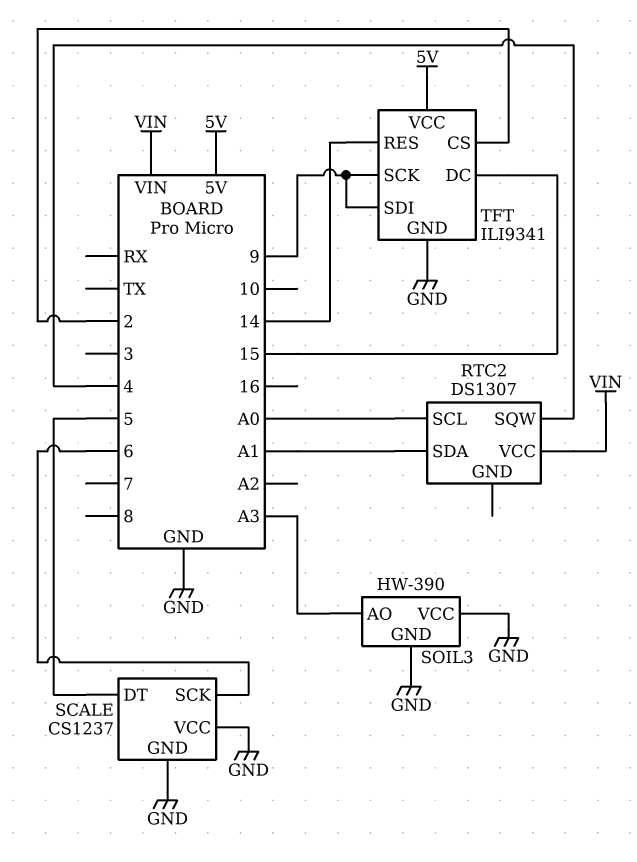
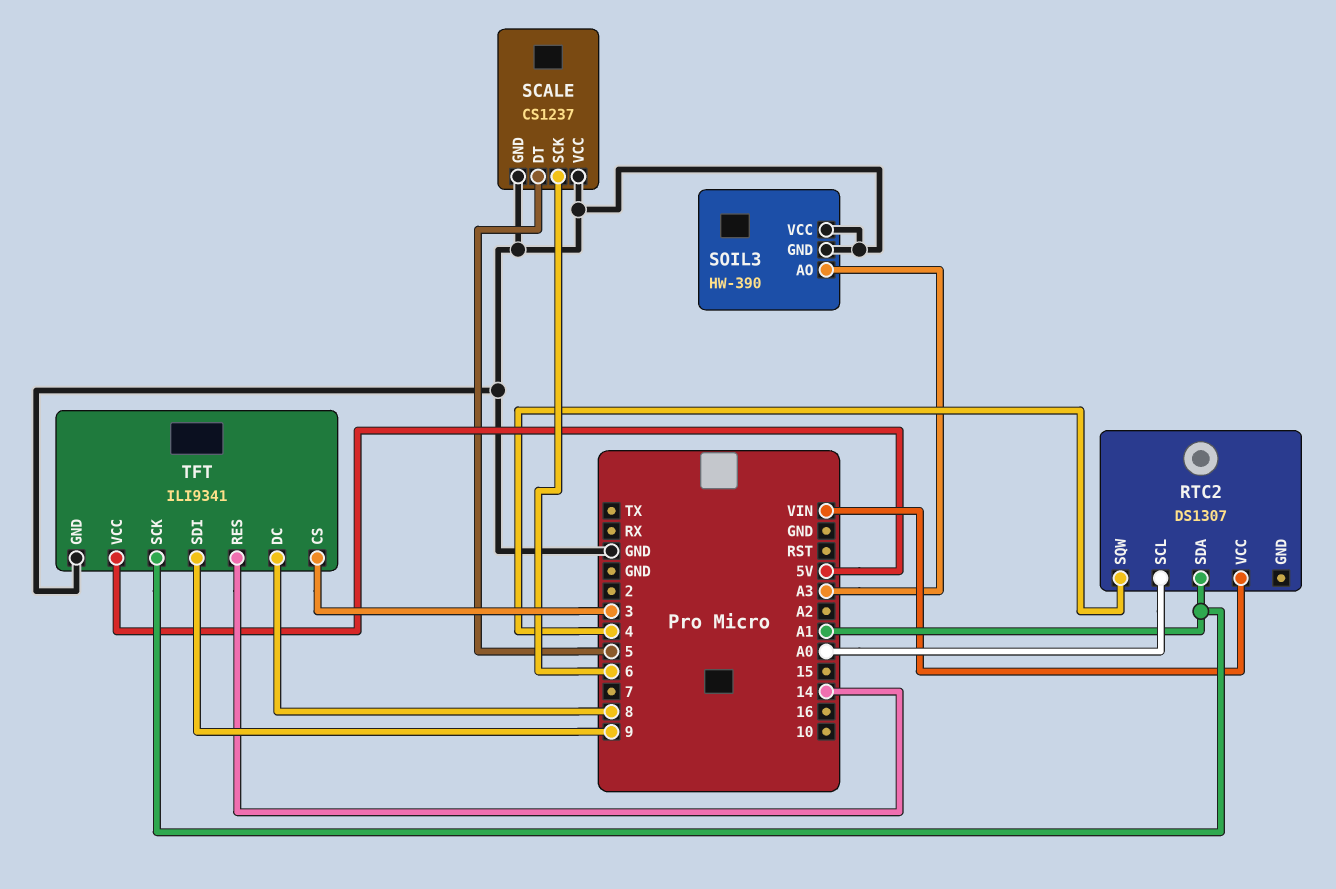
TFT pin CS: 2 -> 3
TFT pin DC: 15 -> 8
TFT pin SCK: 9 -> A1

